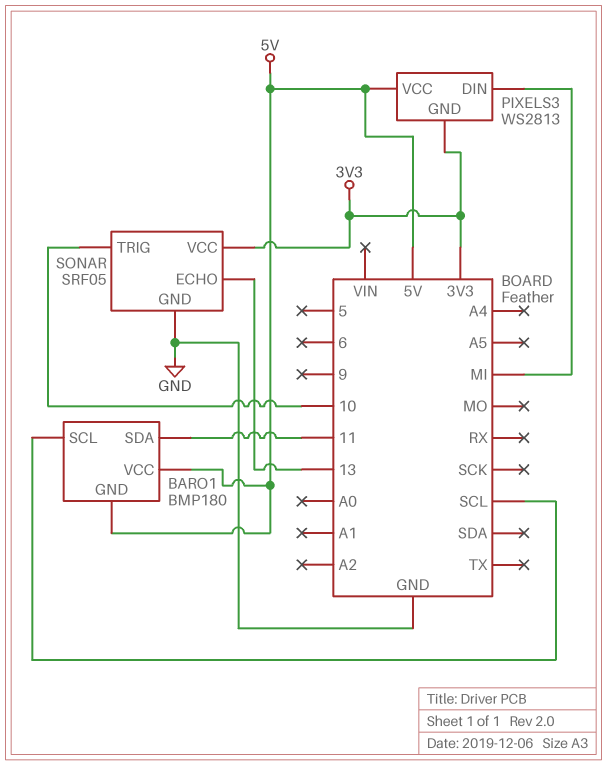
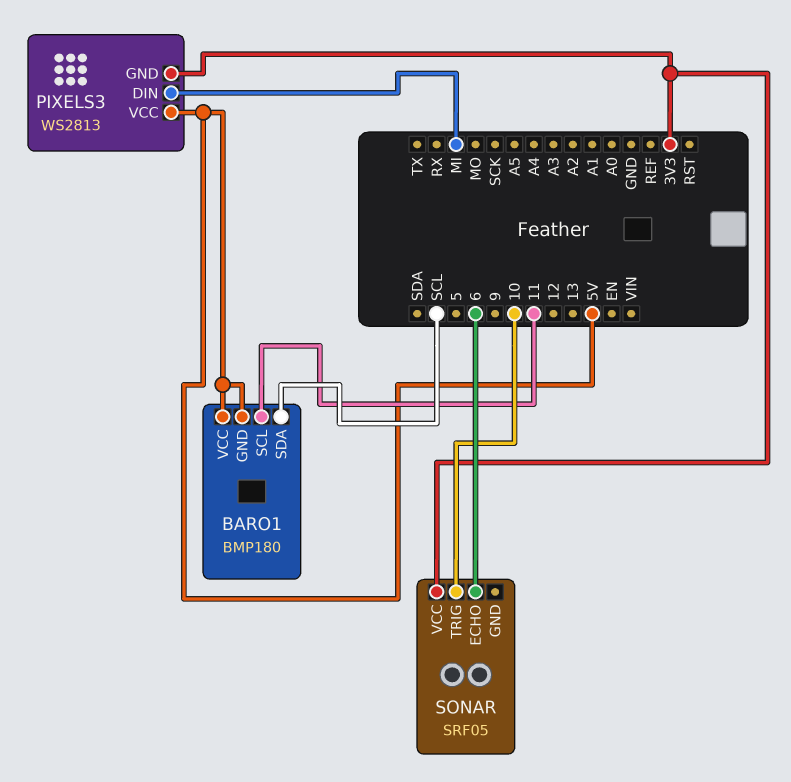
BARO1 pin SCL: SCL -> 11
BARO1 pin SDA: 11 -> SCL
SONAR pin ECHO: 13 -> 6
SONAR pin GND: GND -> none

